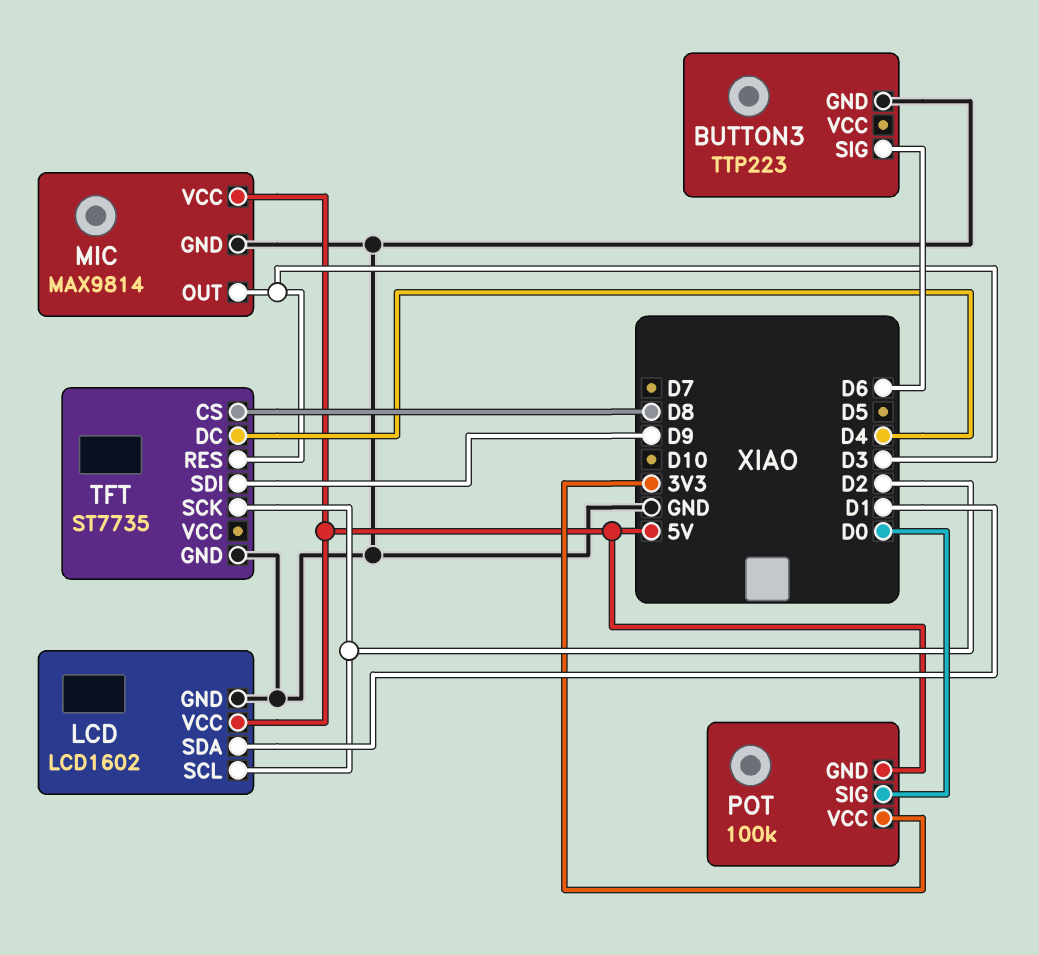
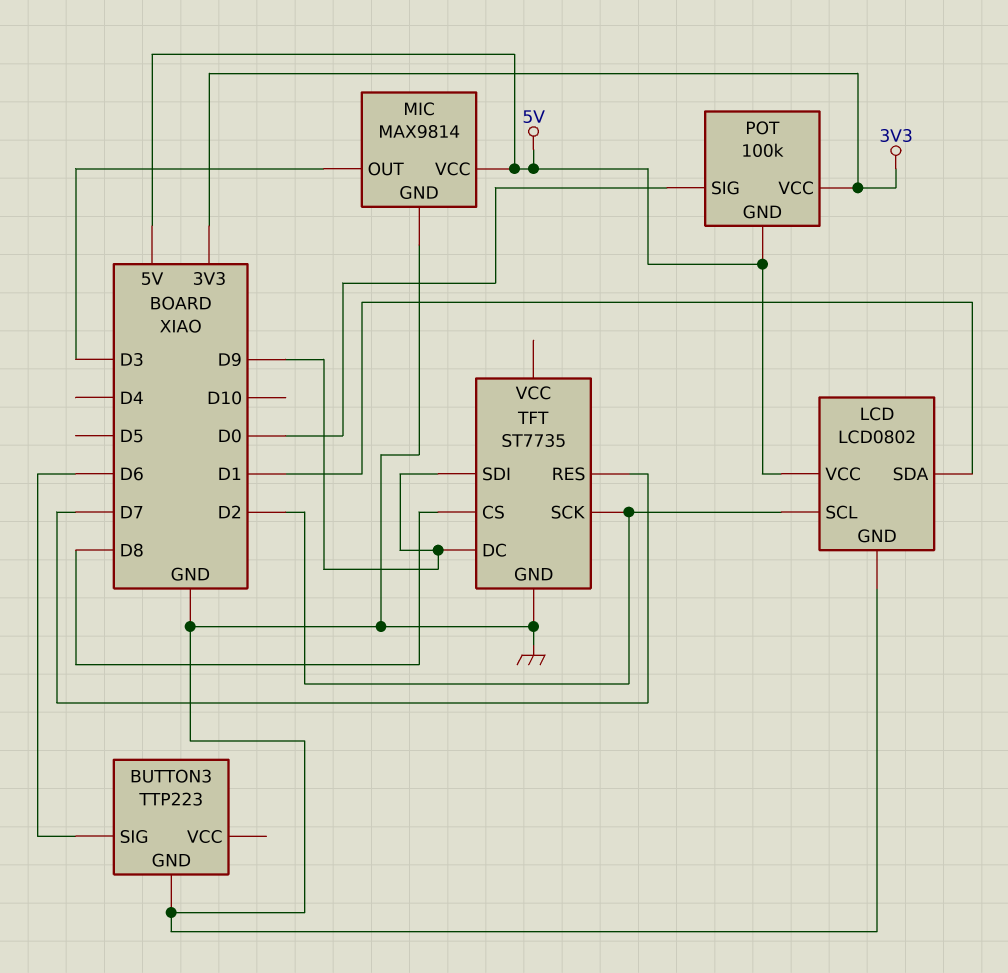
LCD: LCD1602 -> LCD0802
TFT pin DC: D4 -> D9
TFT pin RES: D3 -> D7

